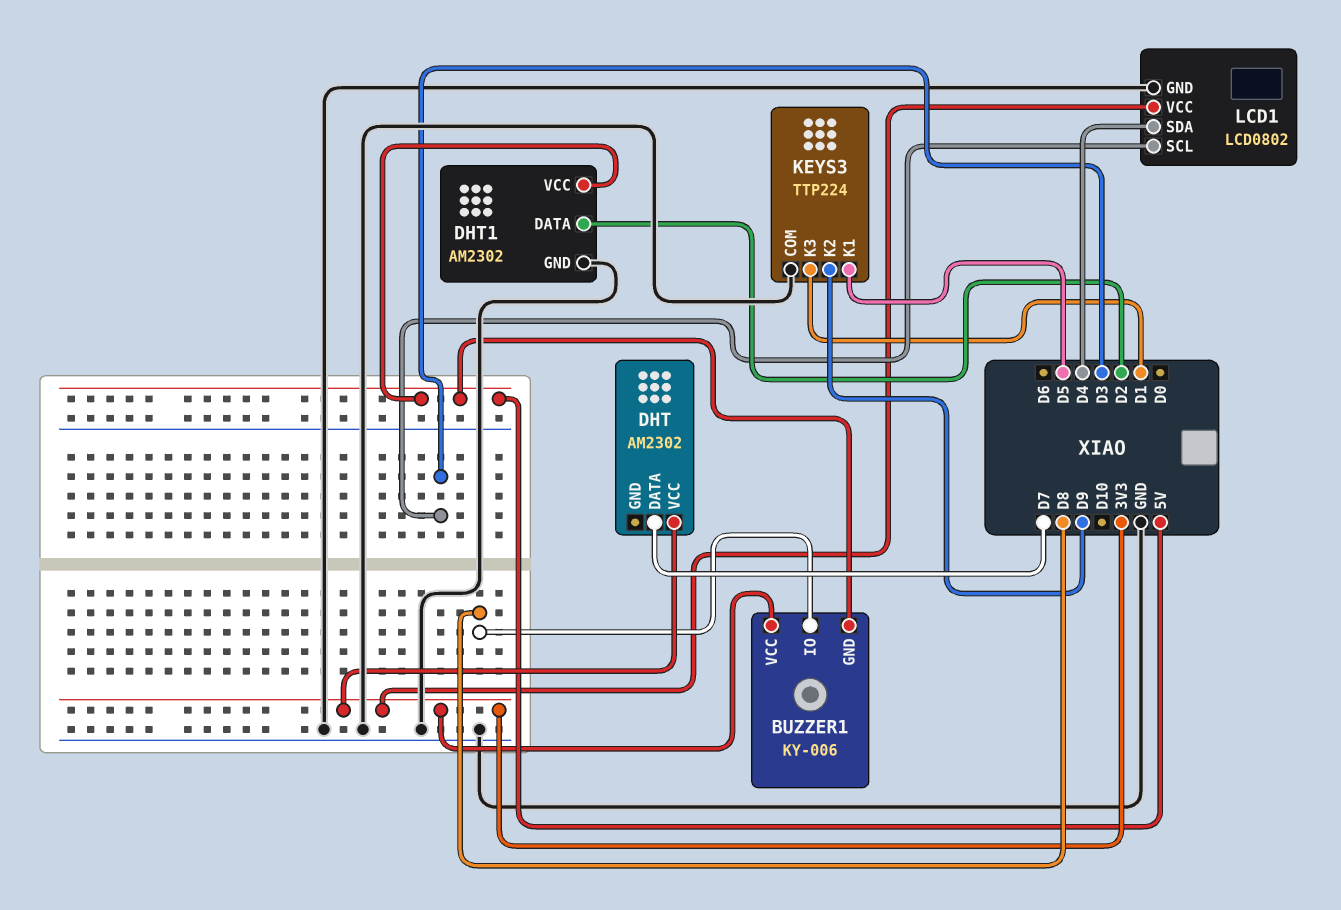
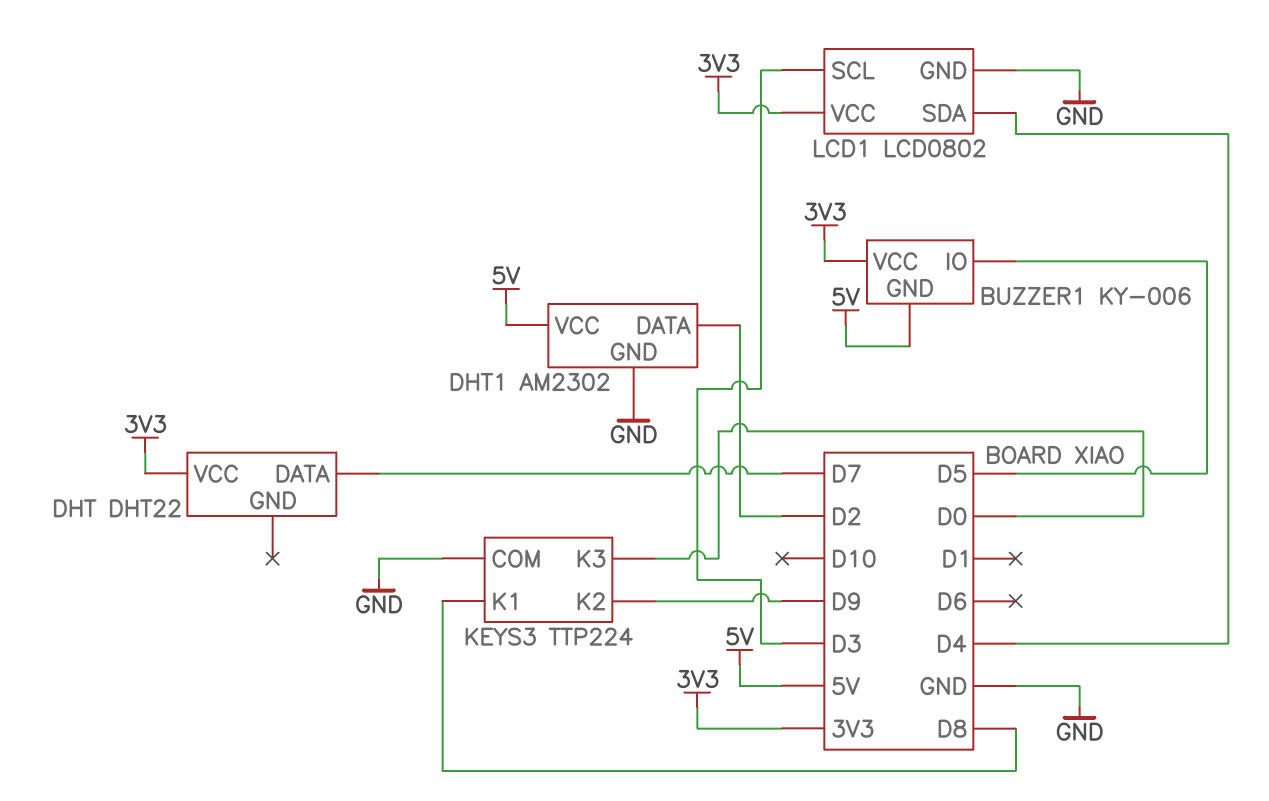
BUZZER1 pin IO: D8 -> D5
DHT: AM2302 -> DHT22
KEYS3 pin K1: D5 -> D8
KEYS3 pin K3: D1 -> D0

